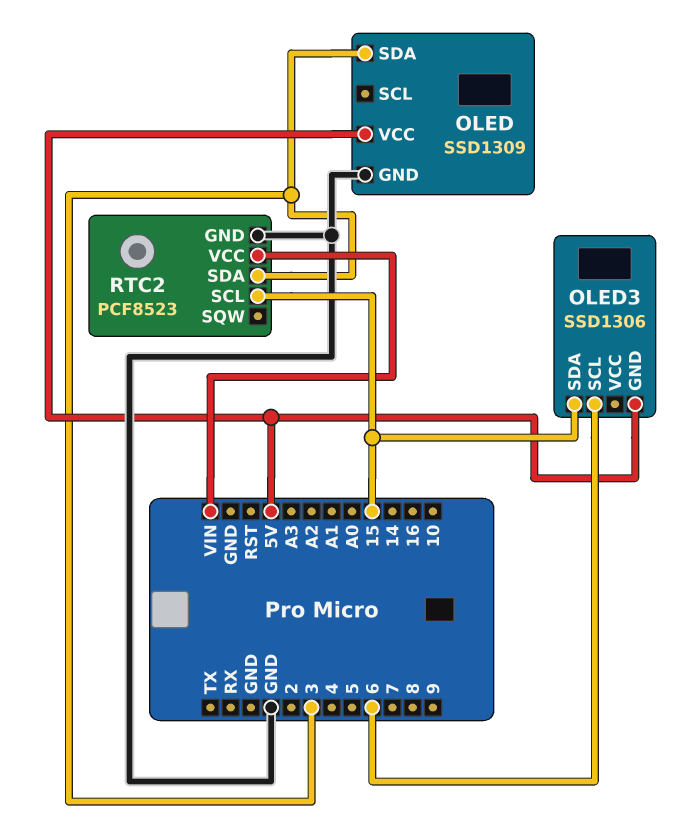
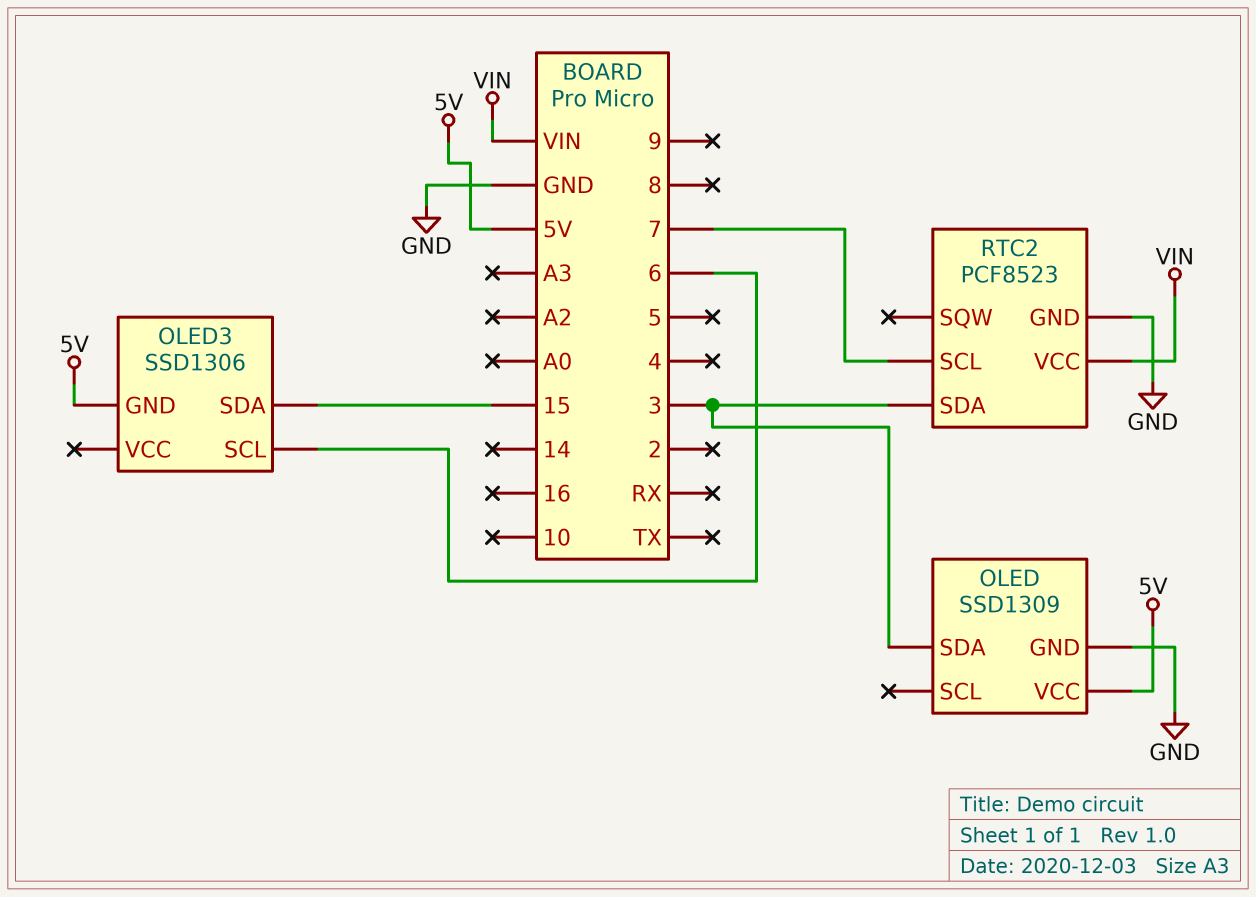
RTC2 pin SCL: 15 -> 7

